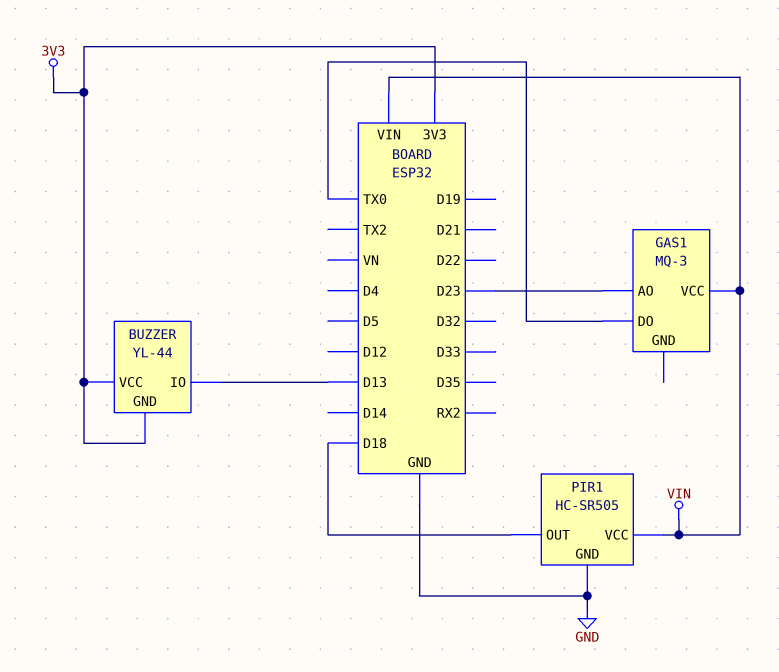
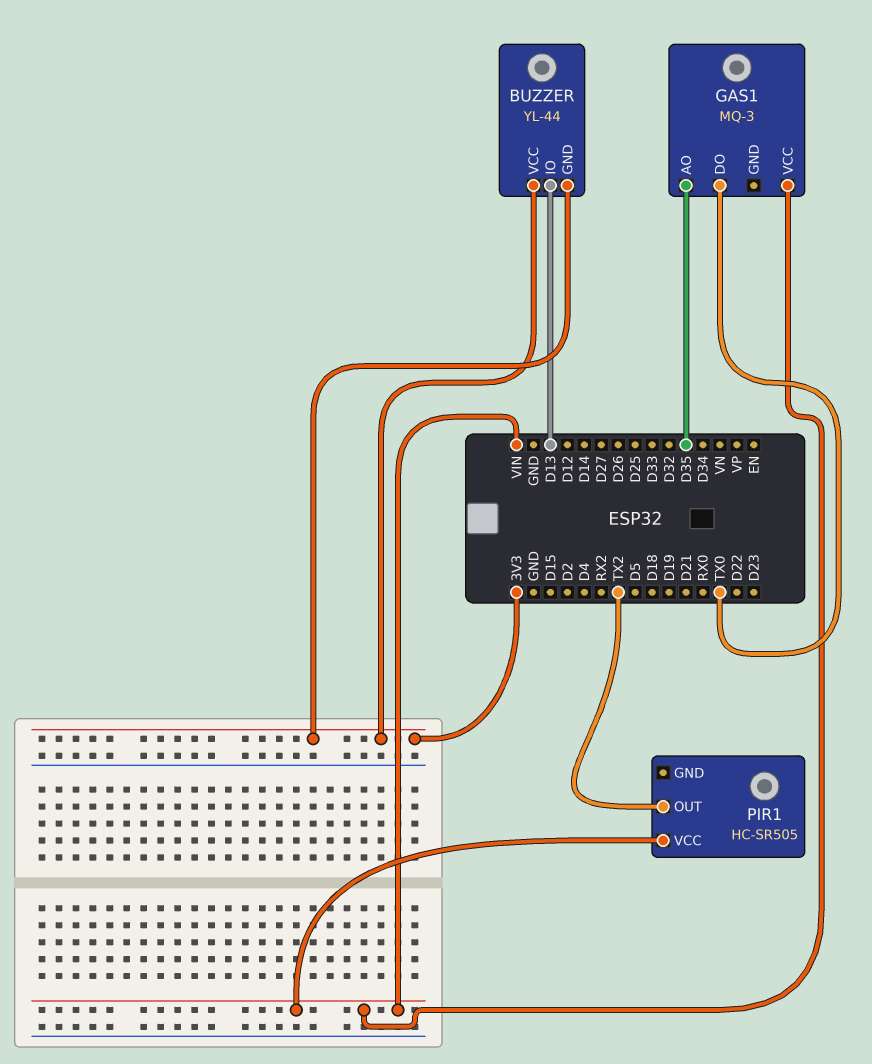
GAS1 pin AO: D23 -> D35
PIR1 pin GND: GND -> none
PIR1 pin OUT: D18 -> TX2

